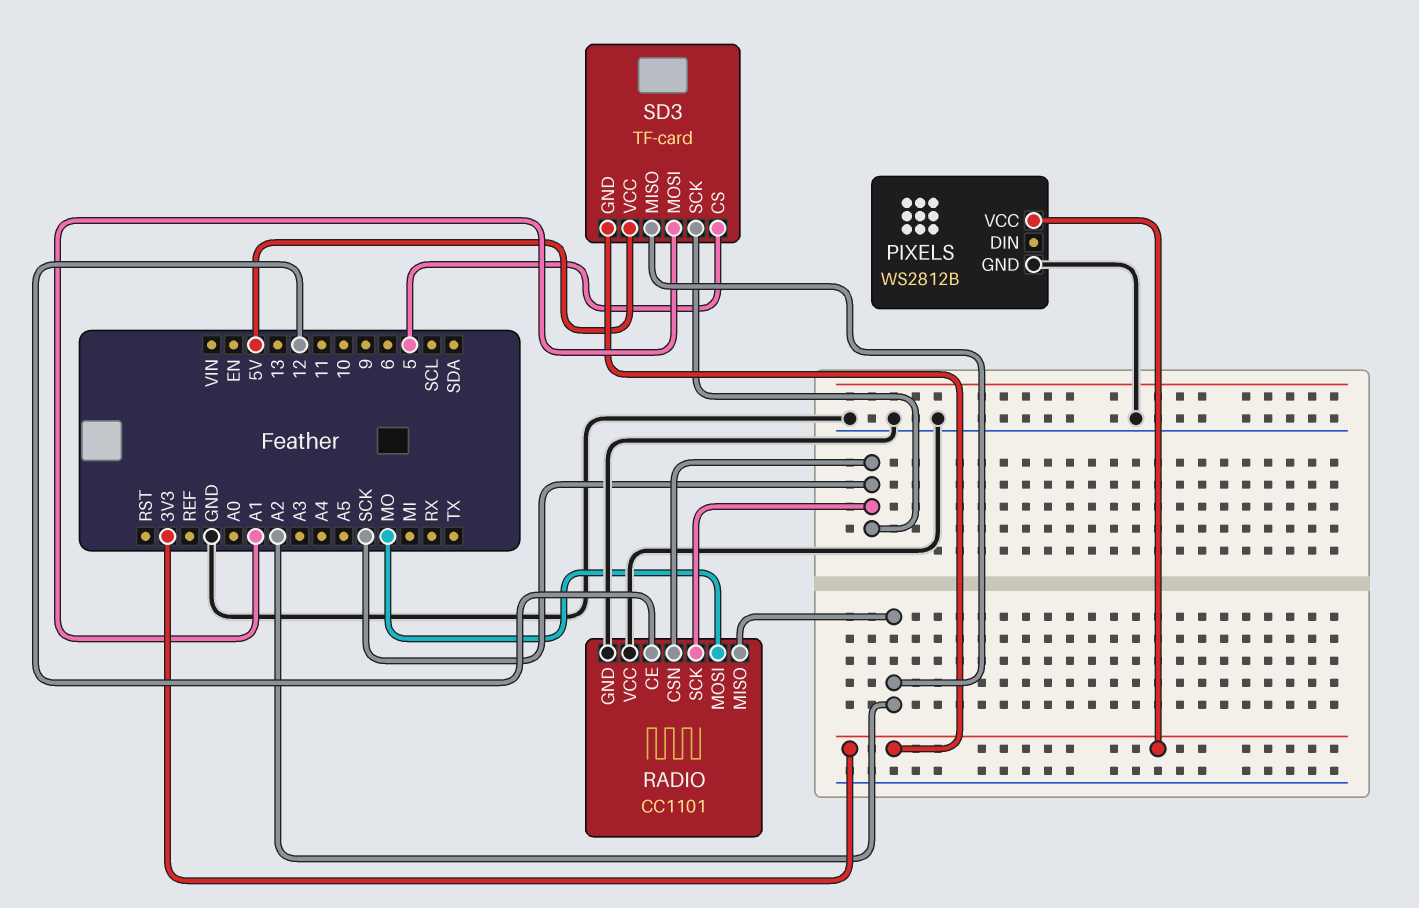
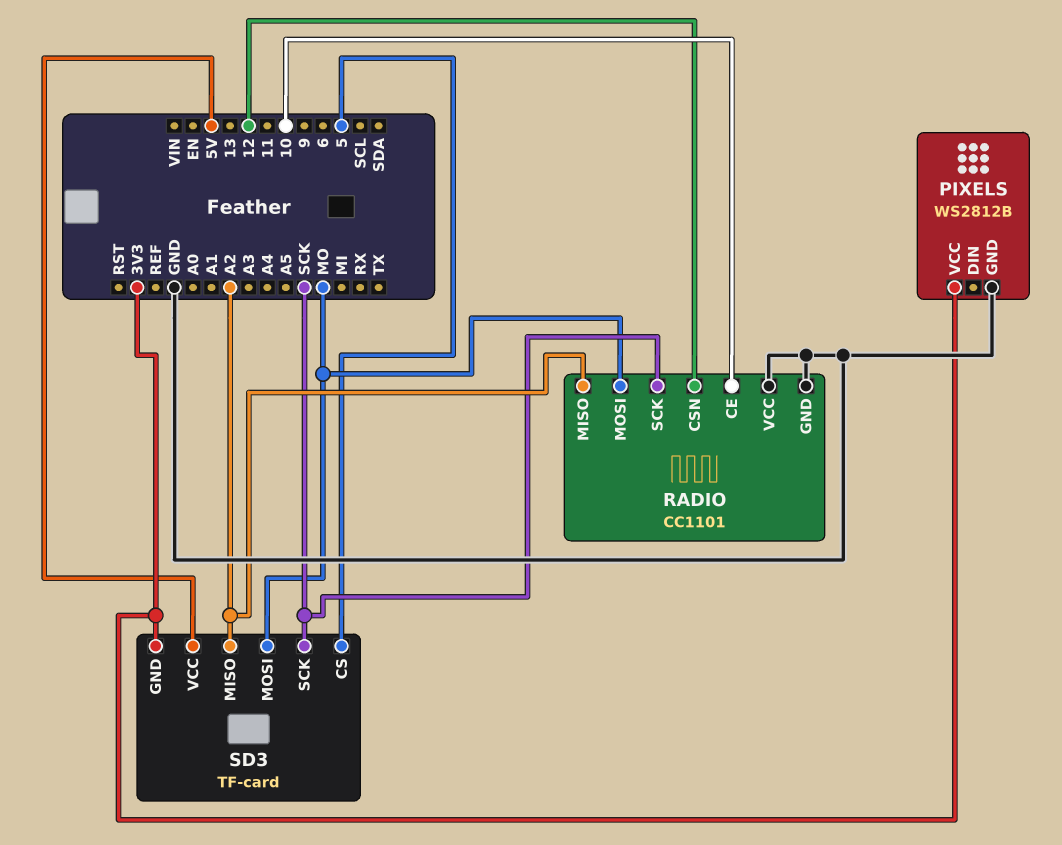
RADIO pin CE: 12 -> 10
RADIO pin CSN: SCK -> 12
SD3 pin MOSI: A1 -> MO

